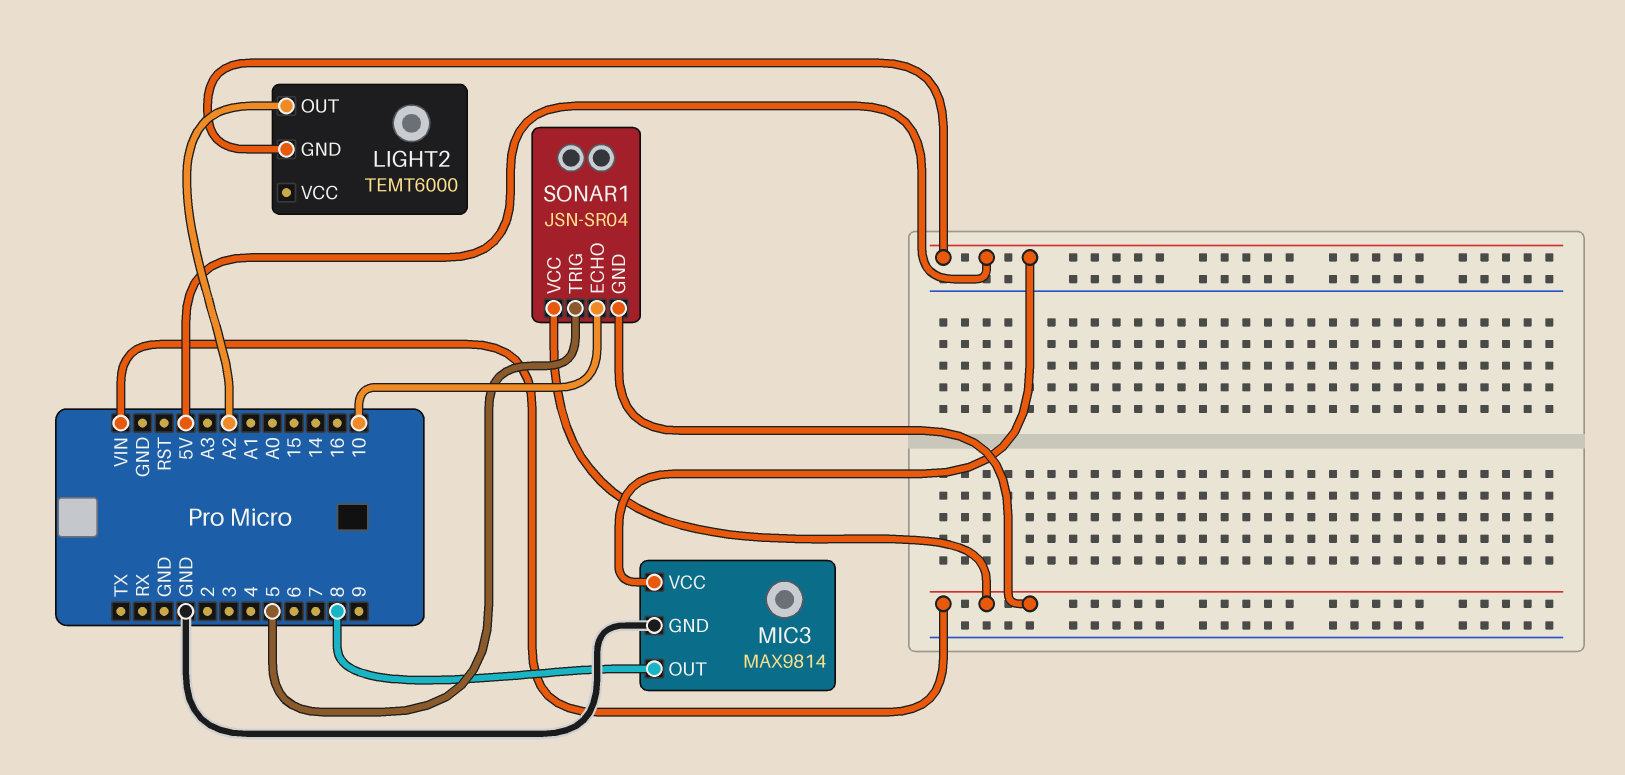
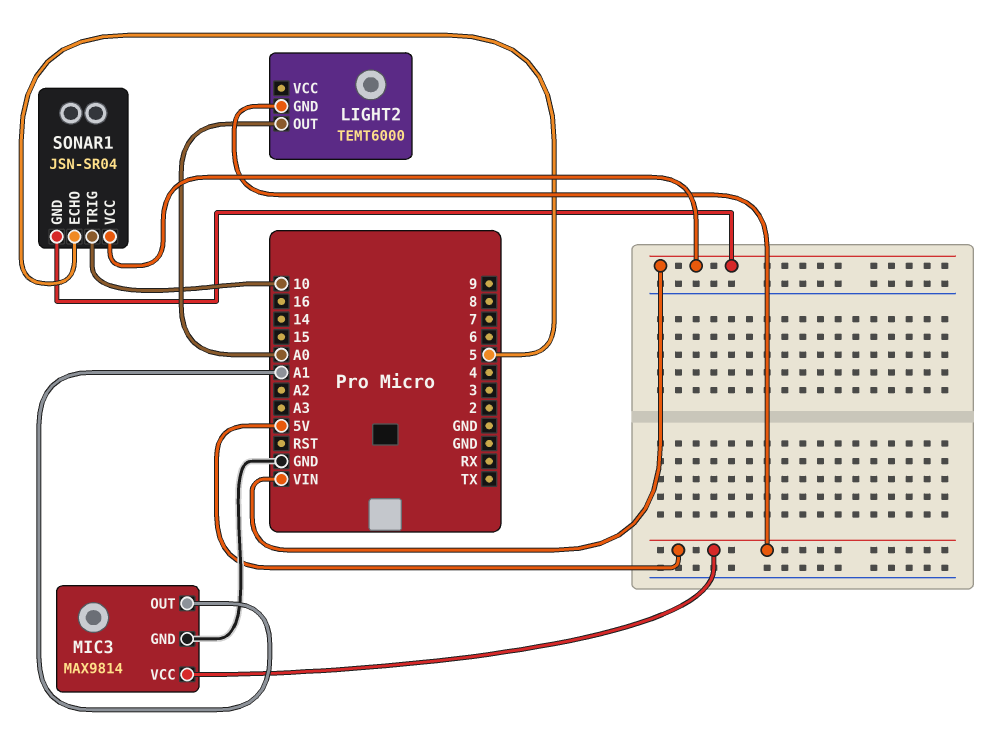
LIGHT2 pin OUT: A2 -> A0
MIC3 pin OUT: 8 -> A1
SONAR1 pin ECHO: 10 -> 5
SONAR1 pin TRIG: 5 -> 10

